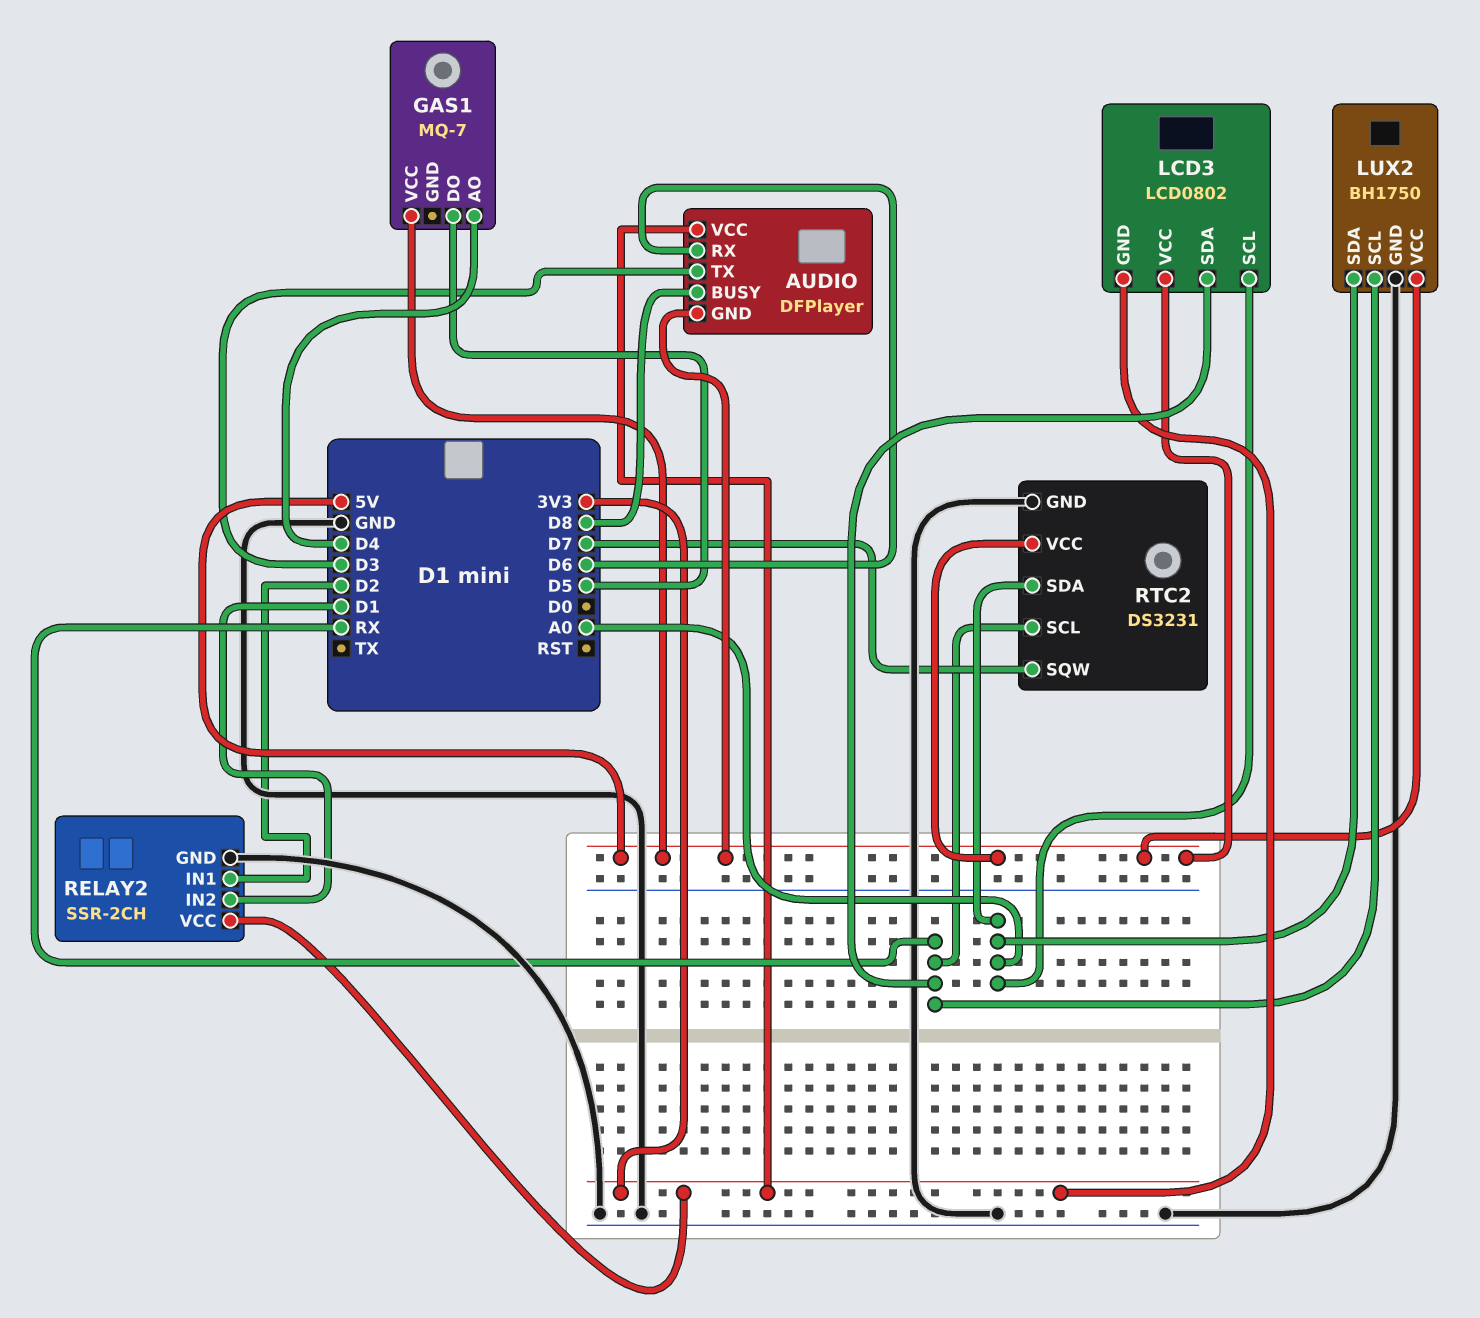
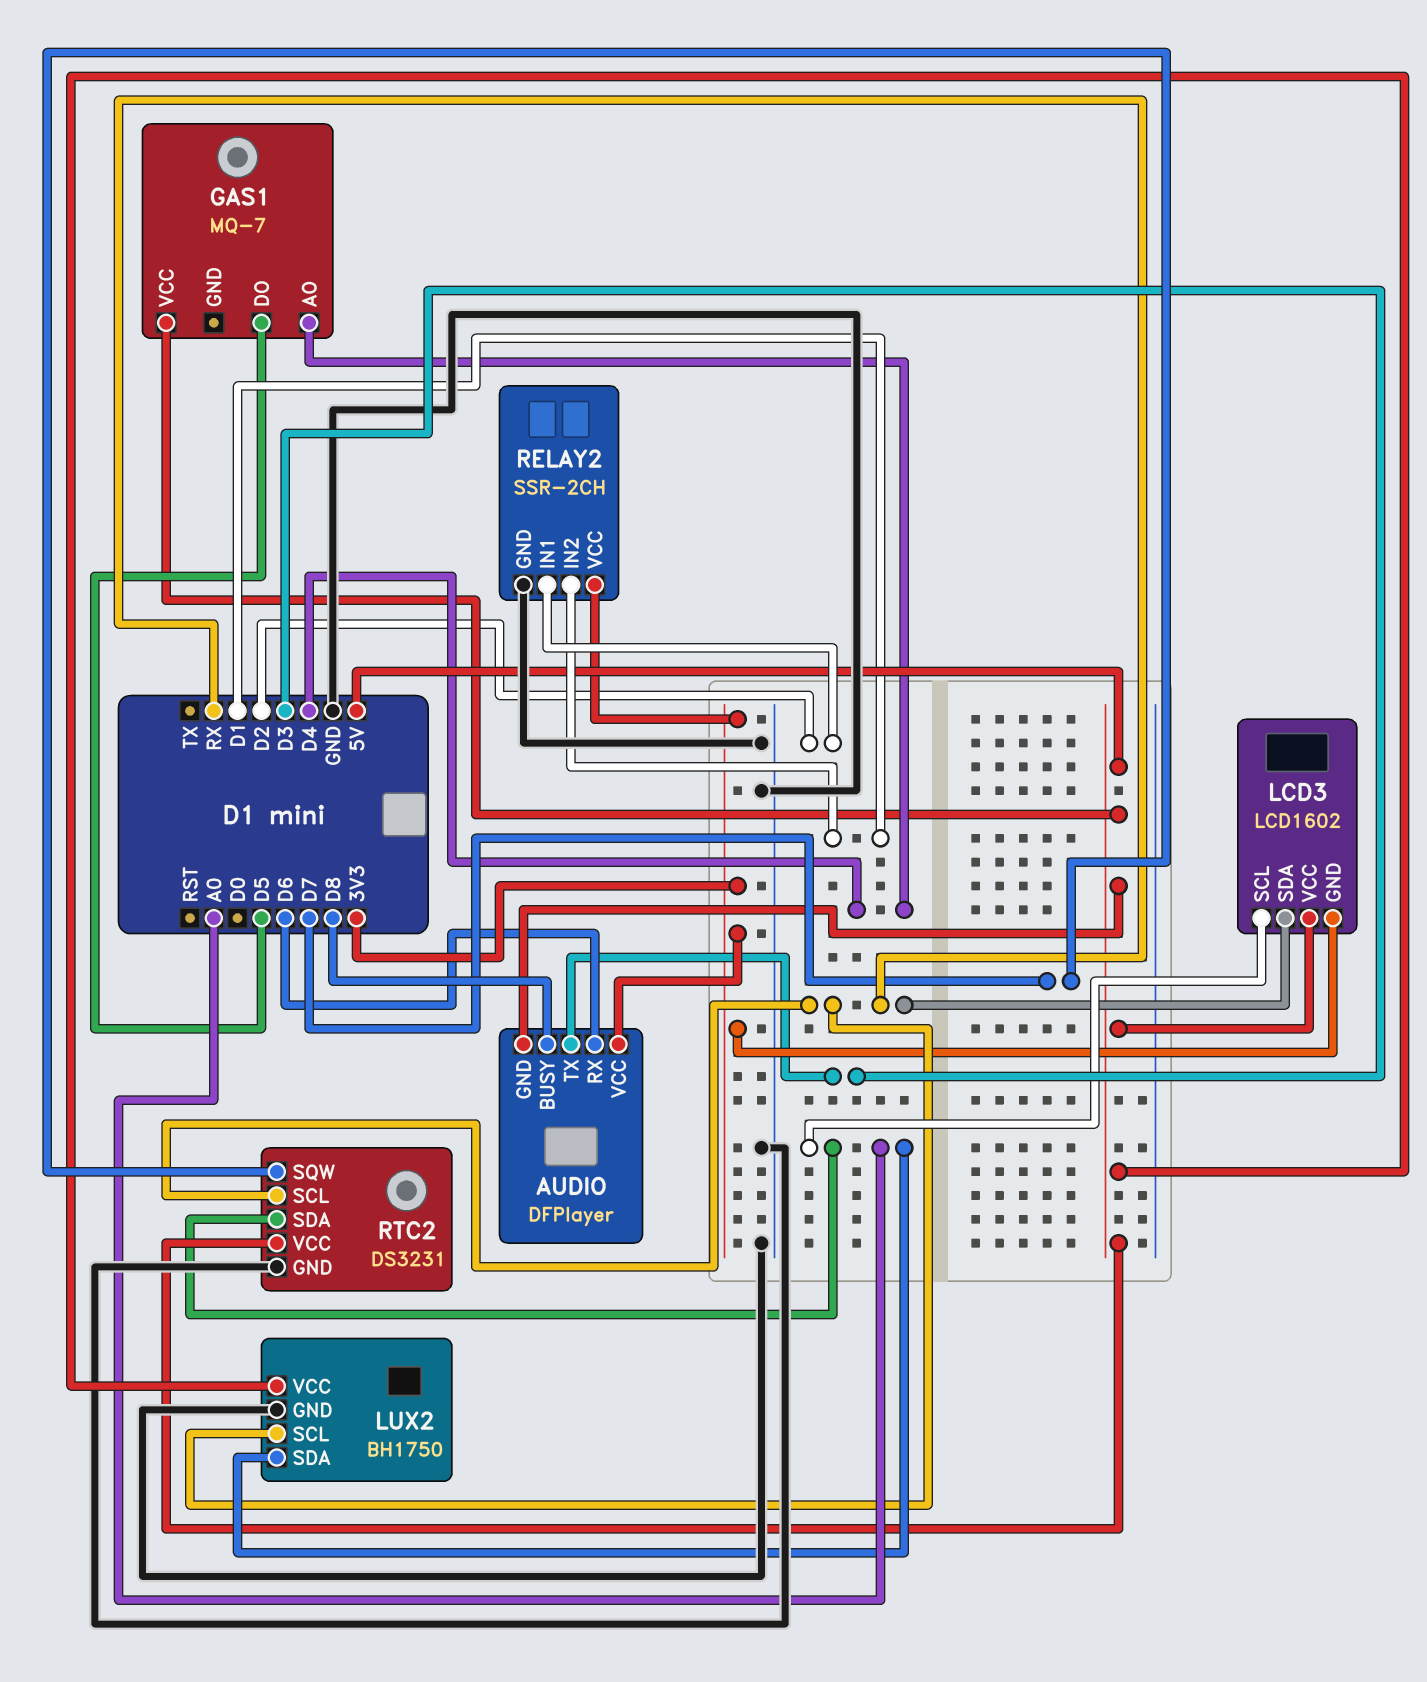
LCD3: LCD0802 -> LCD1602

